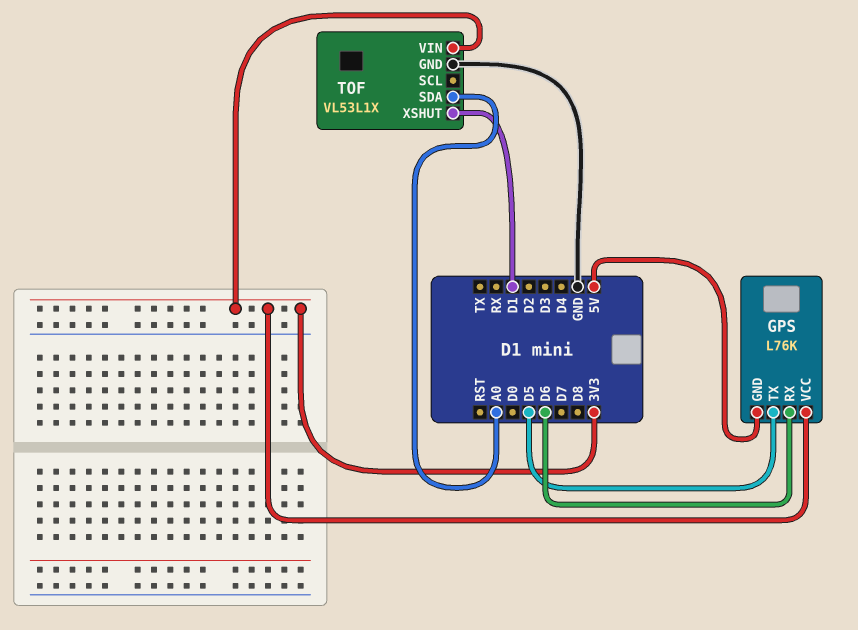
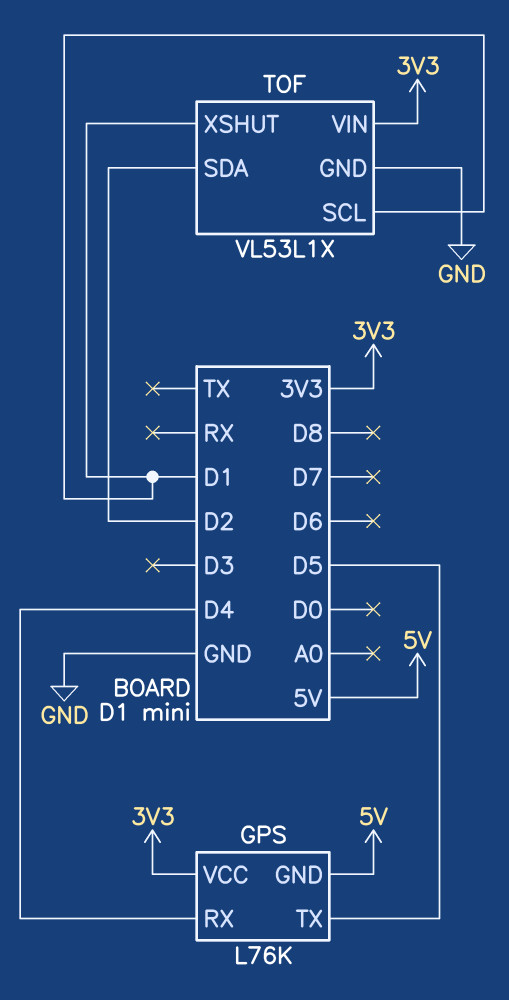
GPS pin RX: D6 -> D4
TOF pin SCL: none -> D1
TOF pin SDA: A0 -> D2

